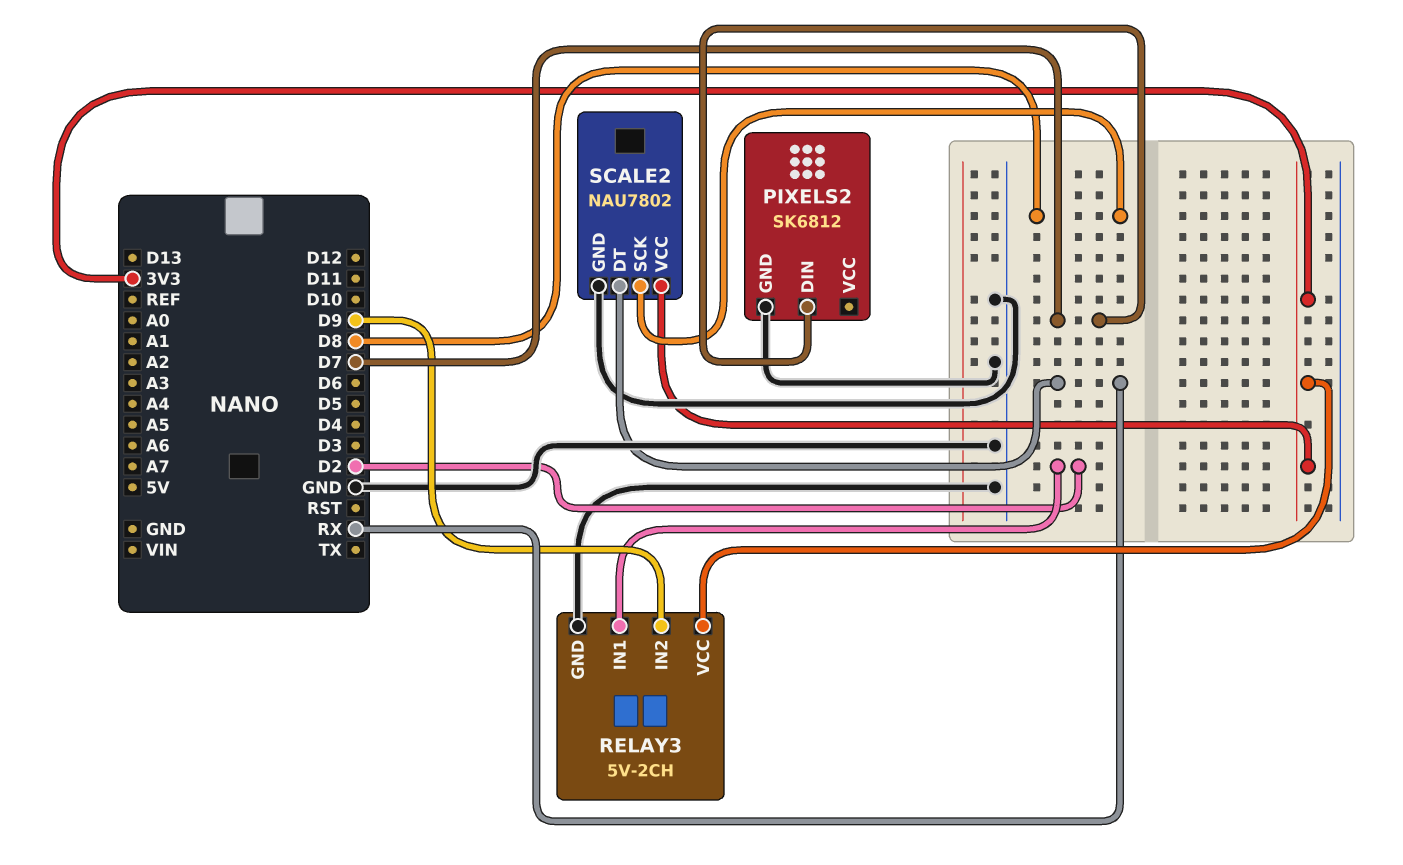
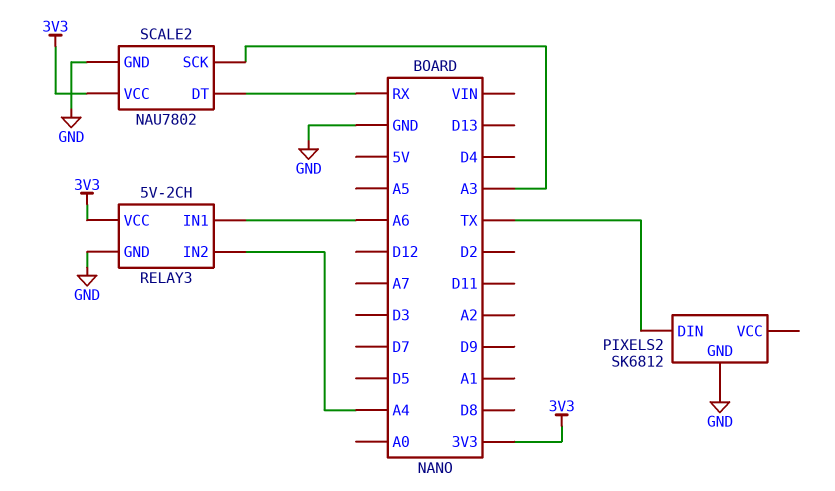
PIXELS2 pin DIN: D7 -> TX
RELAY3 pin IN1: D2 -> A6
RELAY3 pin IN2: D9 -> A4
SCALE2 pin SCK: D8 -> A3

